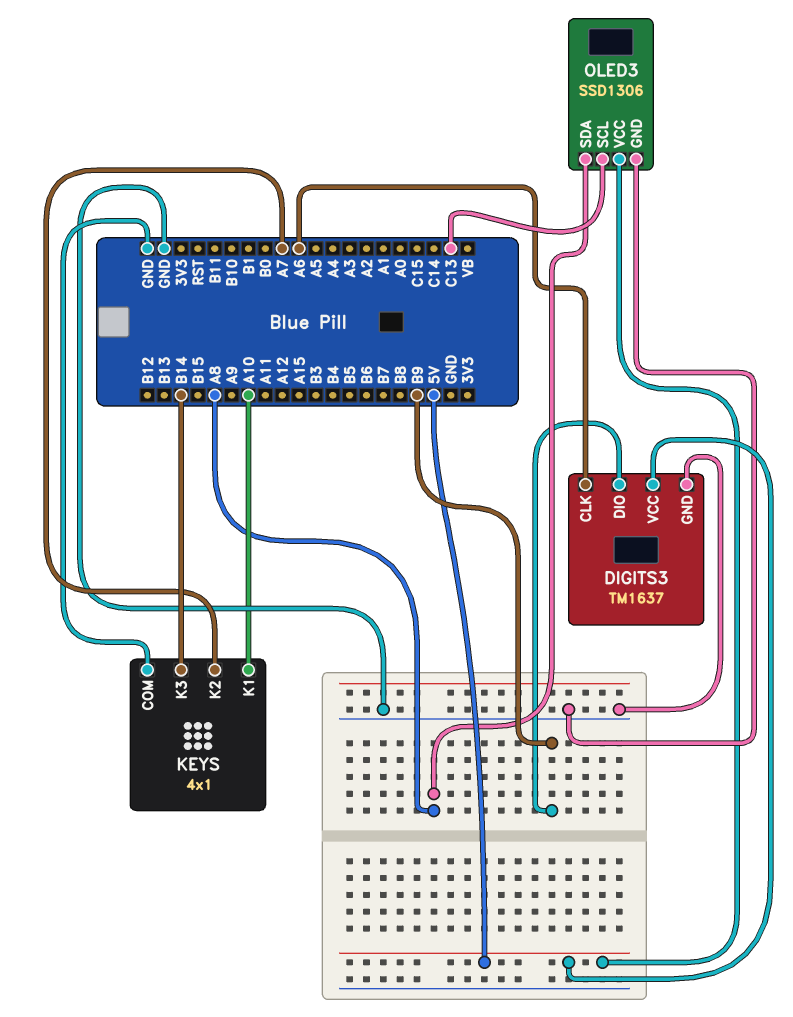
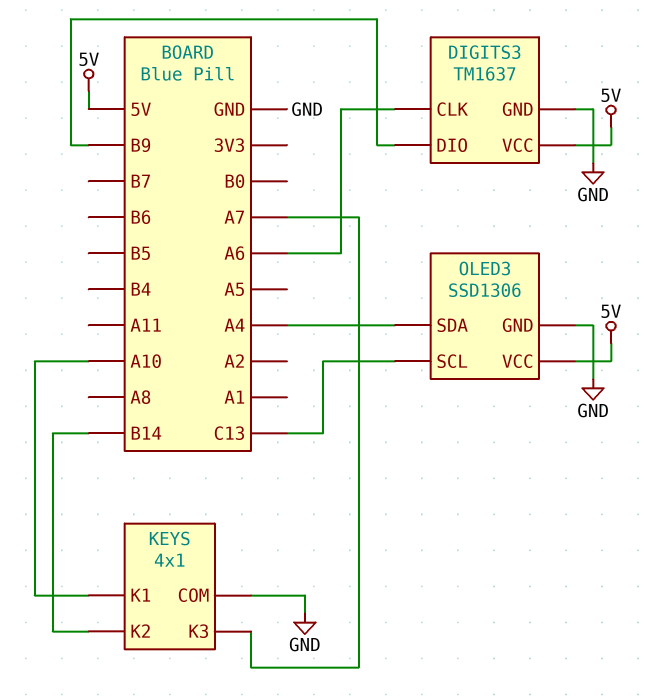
KEYS pin K2: A7 -> B14
KEYS pin K3: B14 -> A7
OLED3 pin SDA: A8 -> A4

